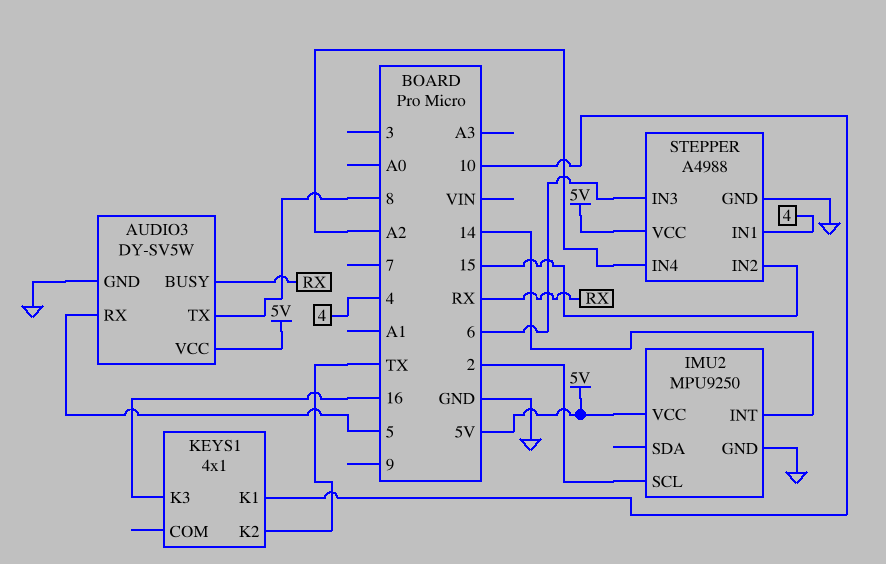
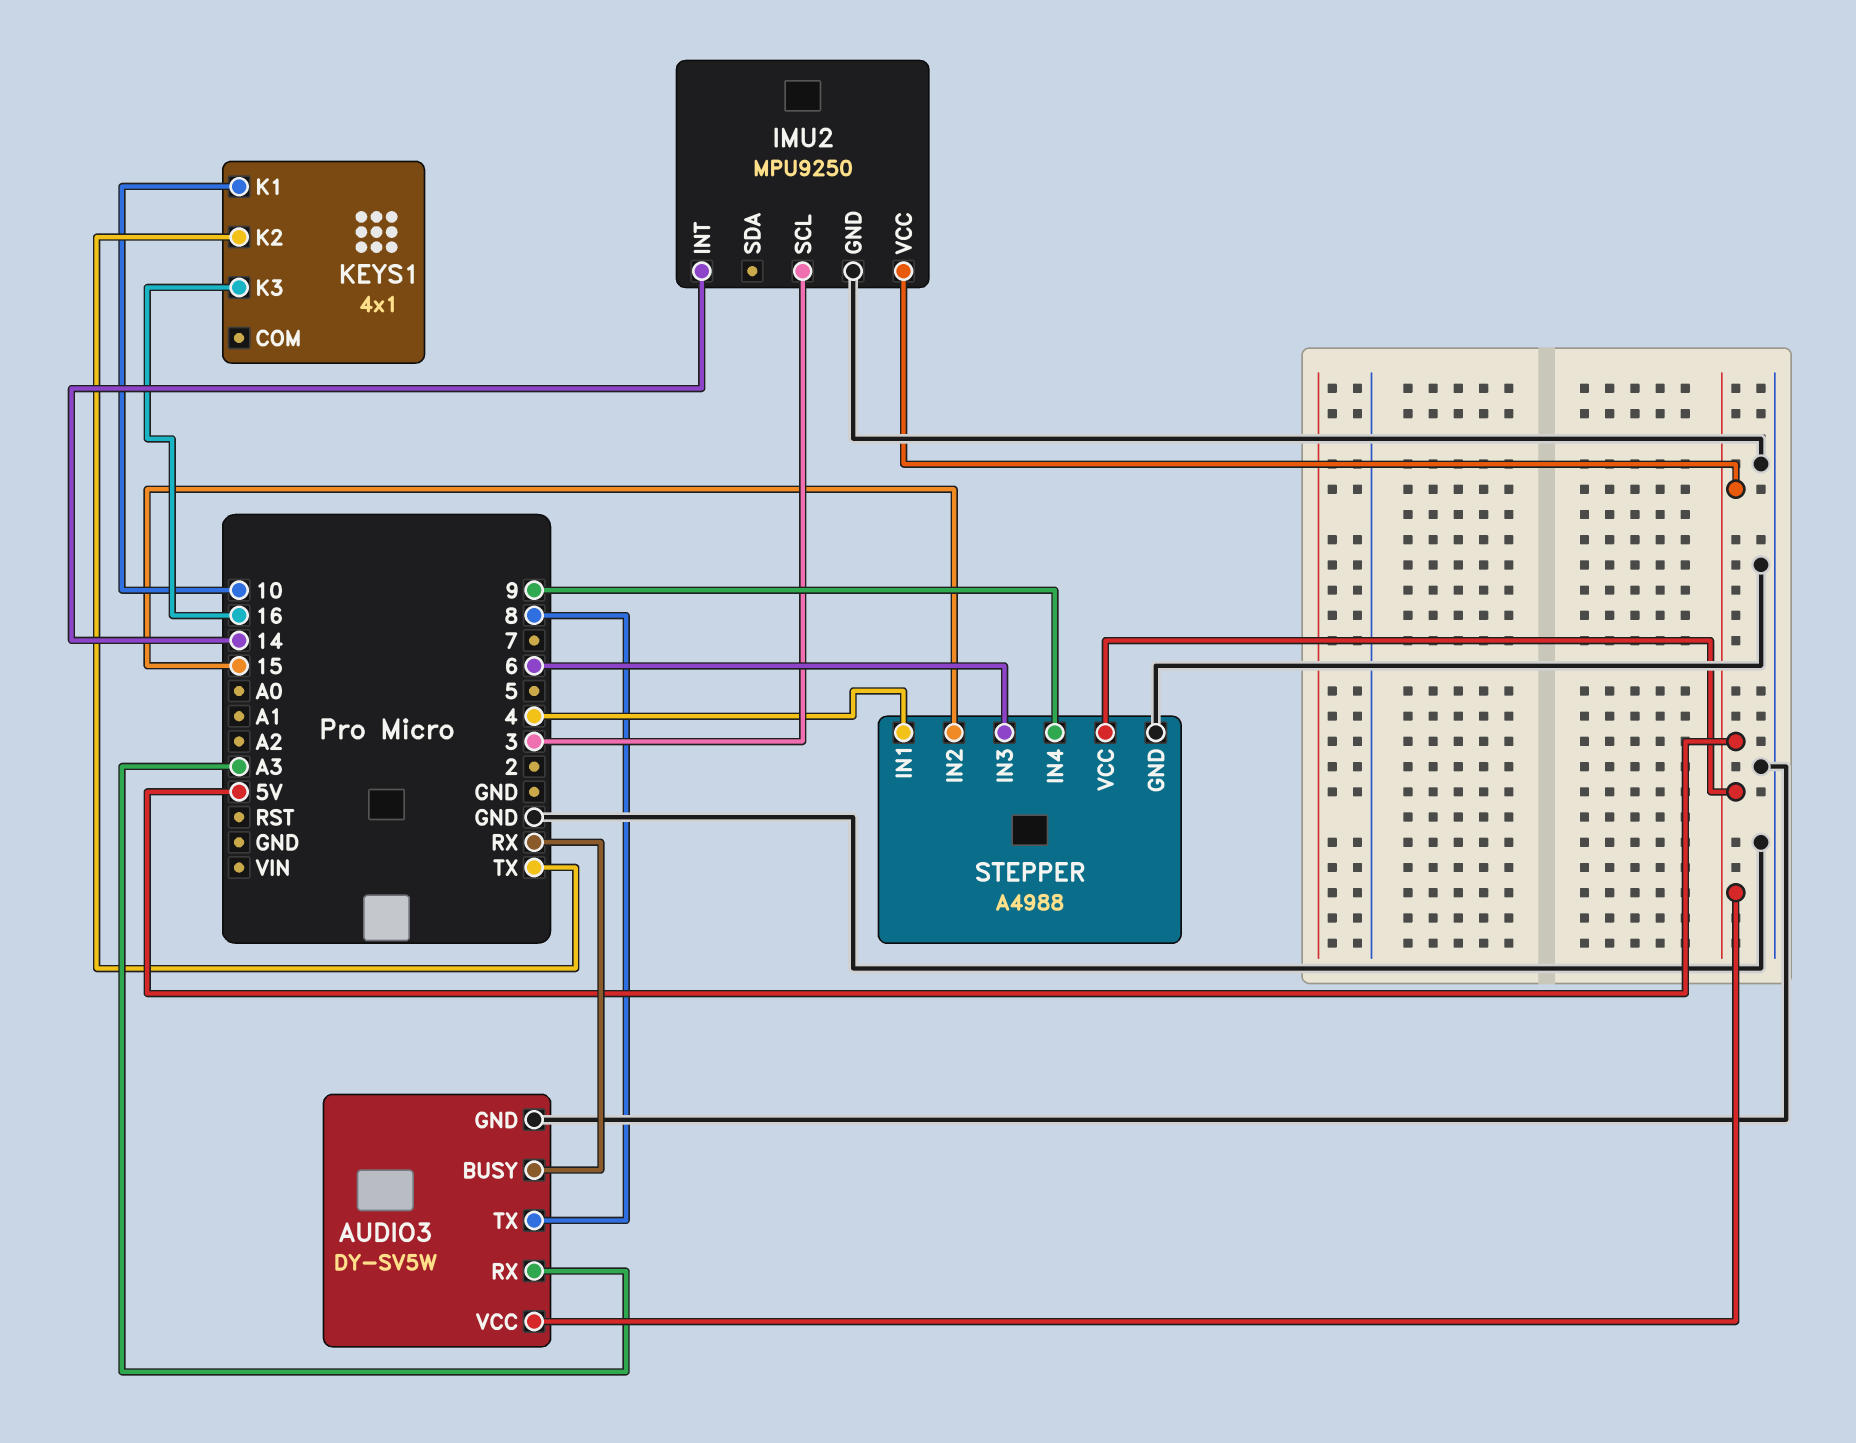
AUDIO3 pin RX: 5 -> A3
IMU2 pin SCL: 2 -> 3
STEPPER pin IN4: A2 -> 9

